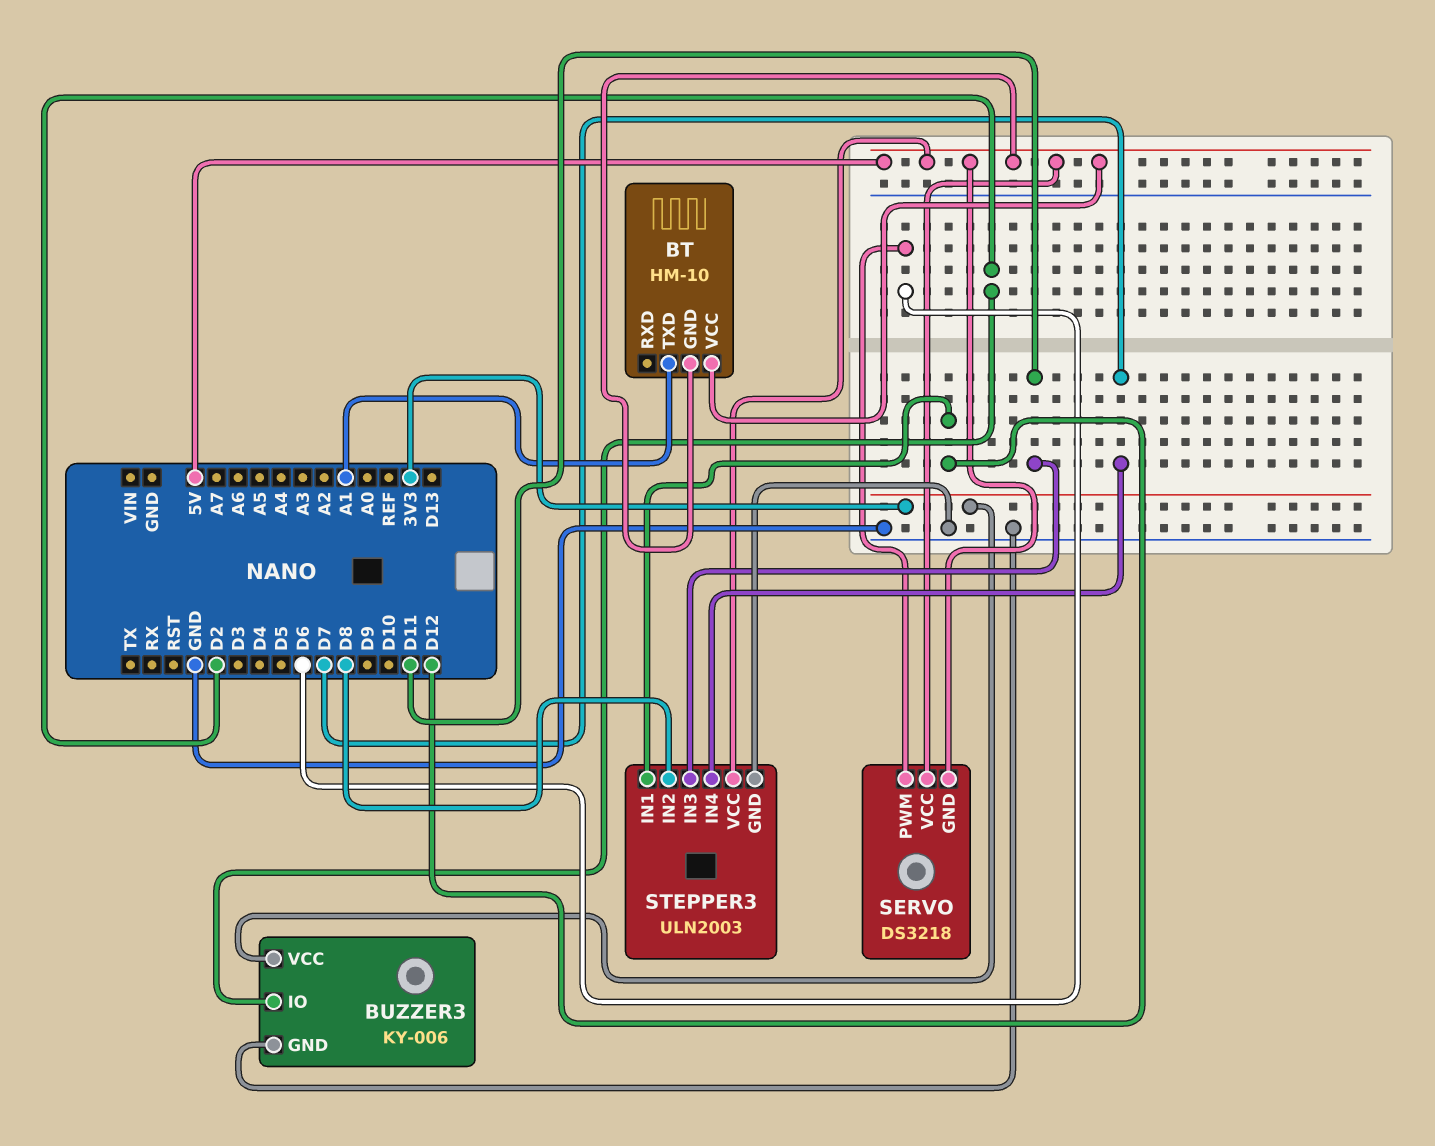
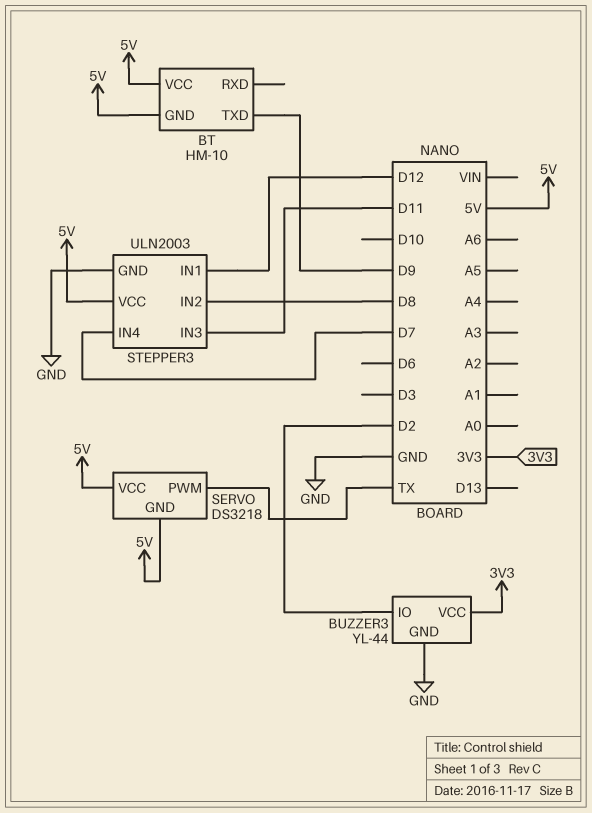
BT pin TXD: A1 -> D9
BUZZER3: KY-006 -> YL-44
SERVO pin PWM: D6 -> TX

